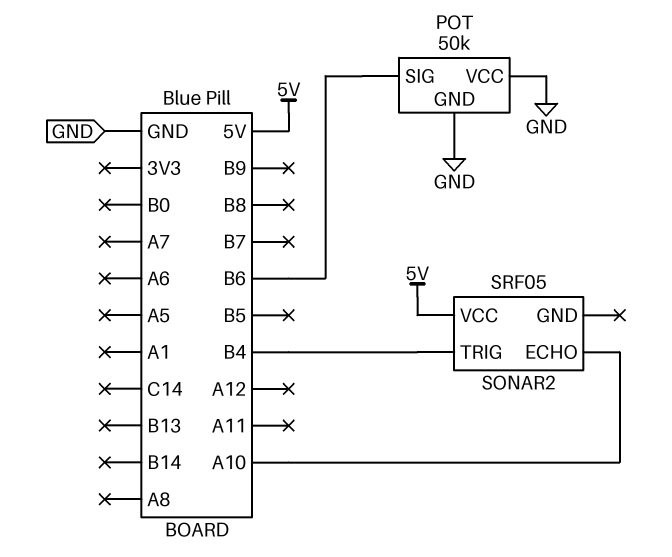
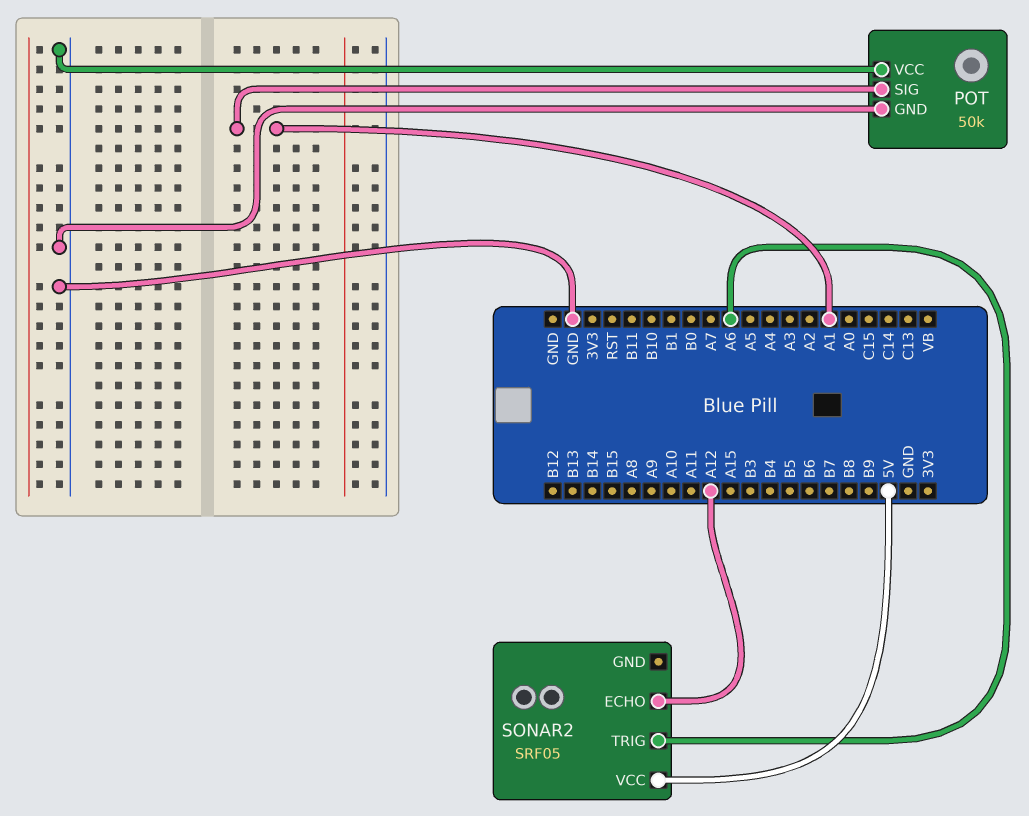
POT pin SIG: B6 -> A1
SONAR2 pin ECHO: A10 -> A12
SONAR2 pin TRIG: B4 -> A6

